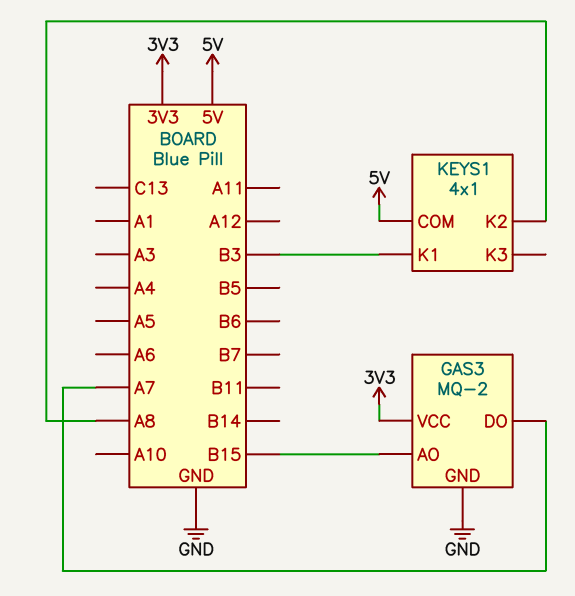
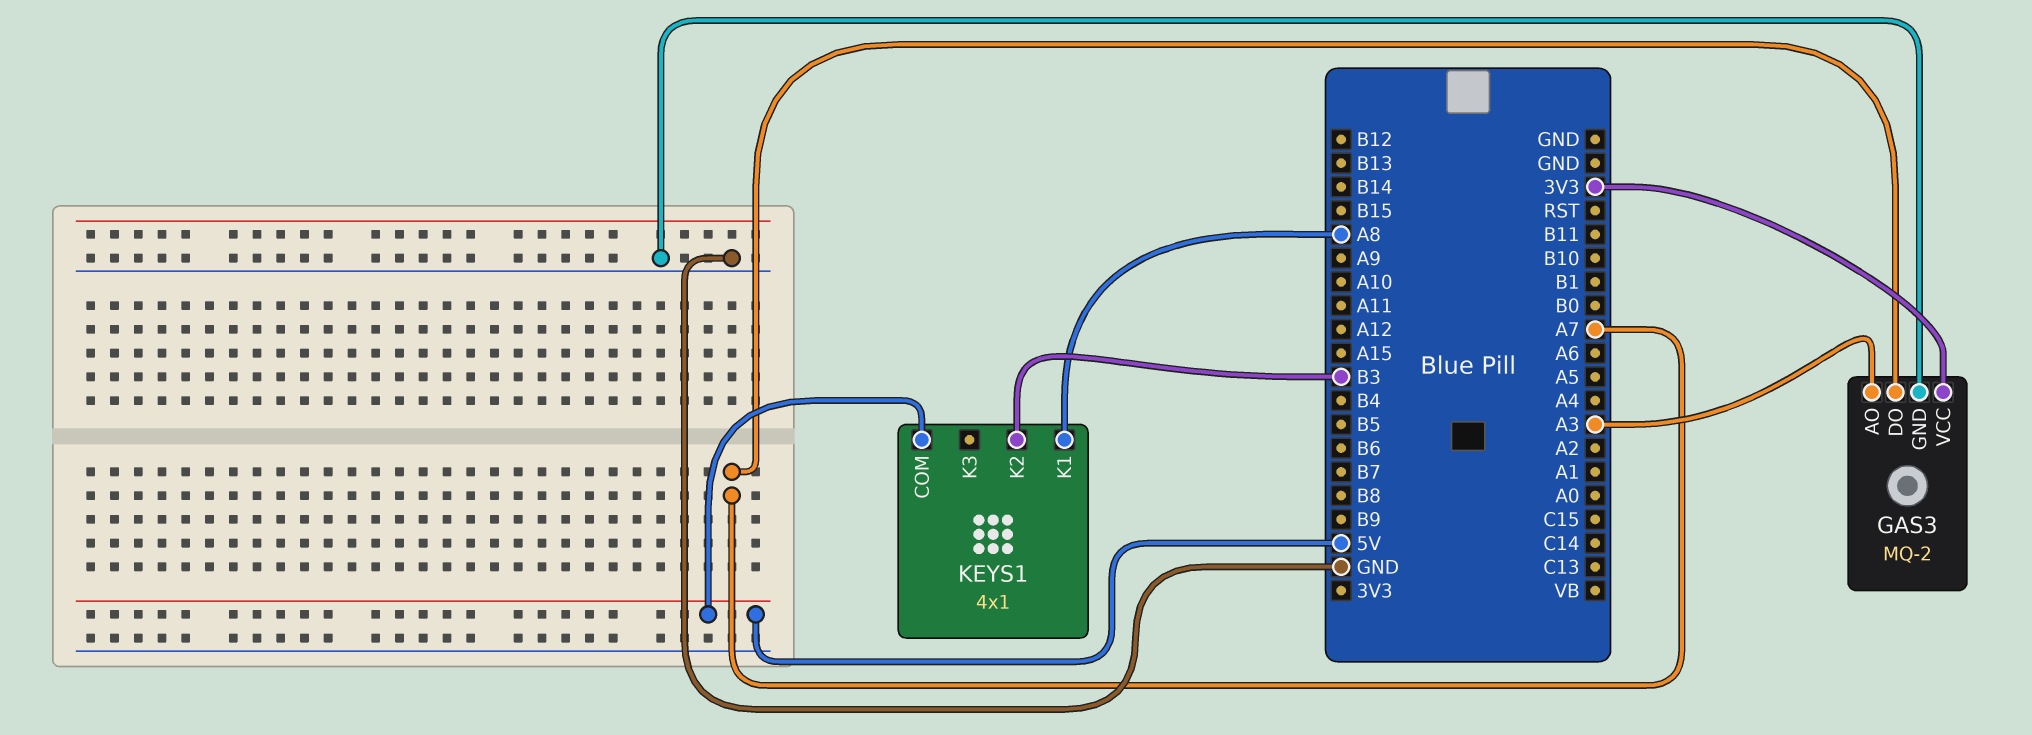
GAS3 pin AO: B15 -> A3
KEYS1 pin K1: B3 -> A8
KEYS1 pin K2: A8 -> B3

